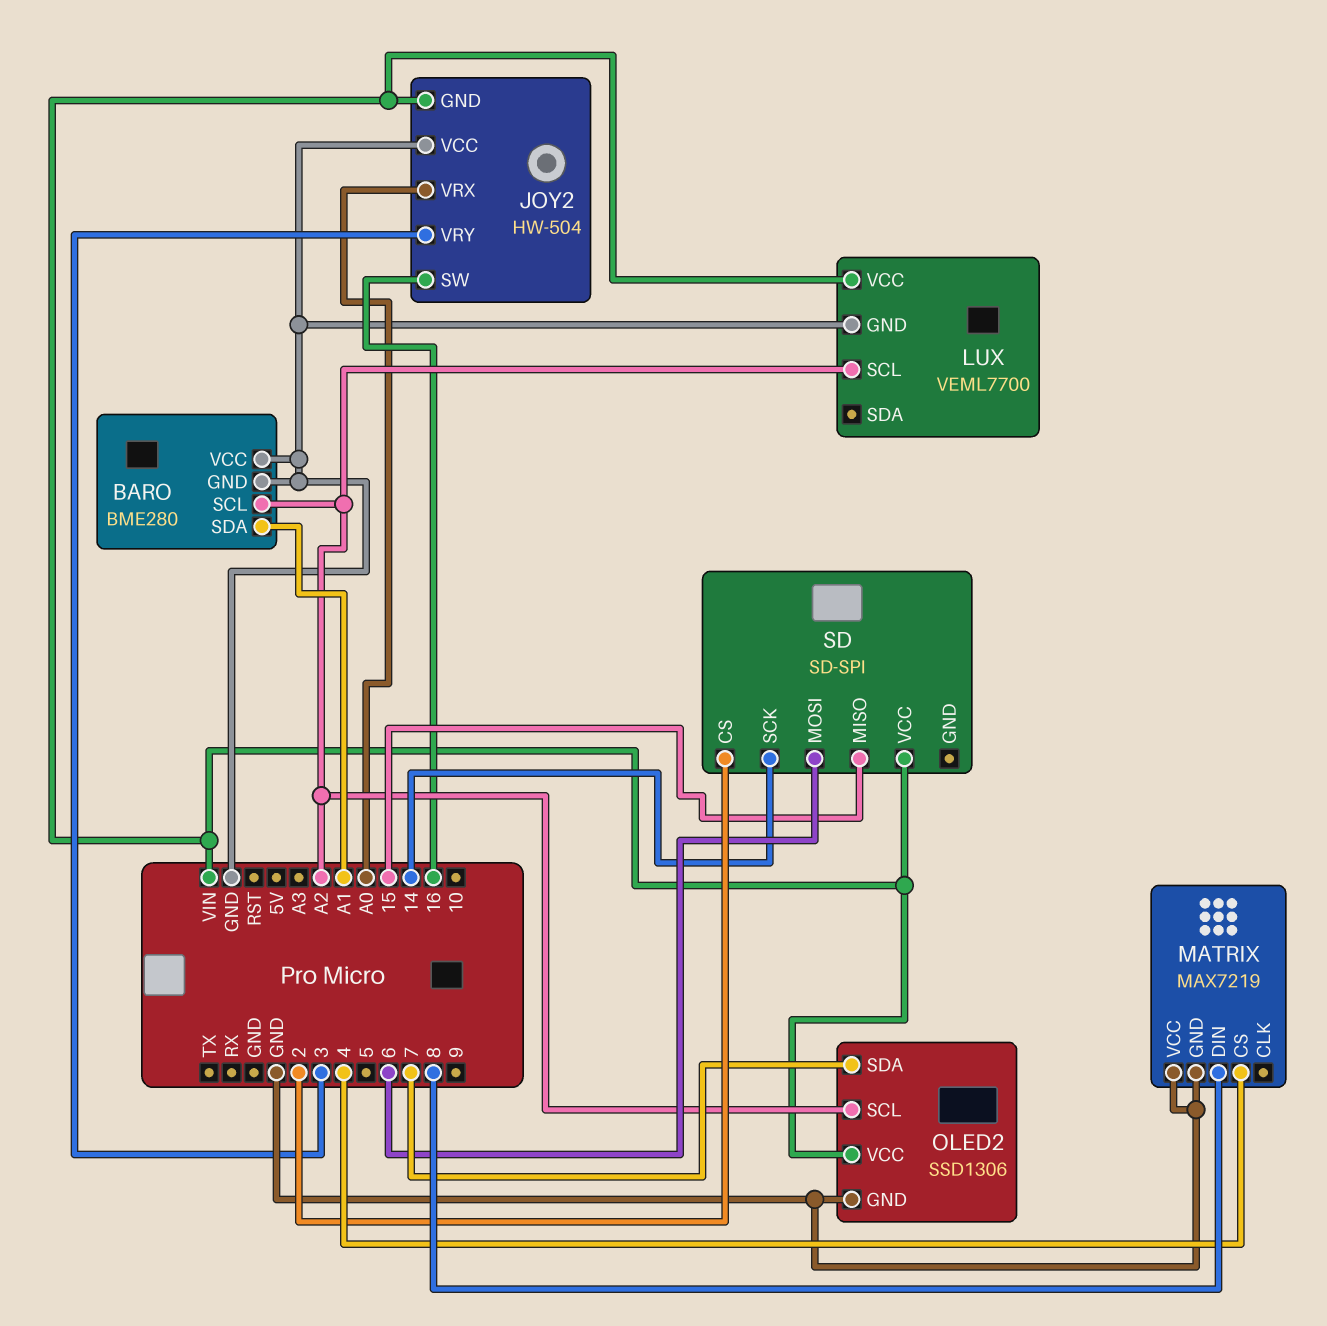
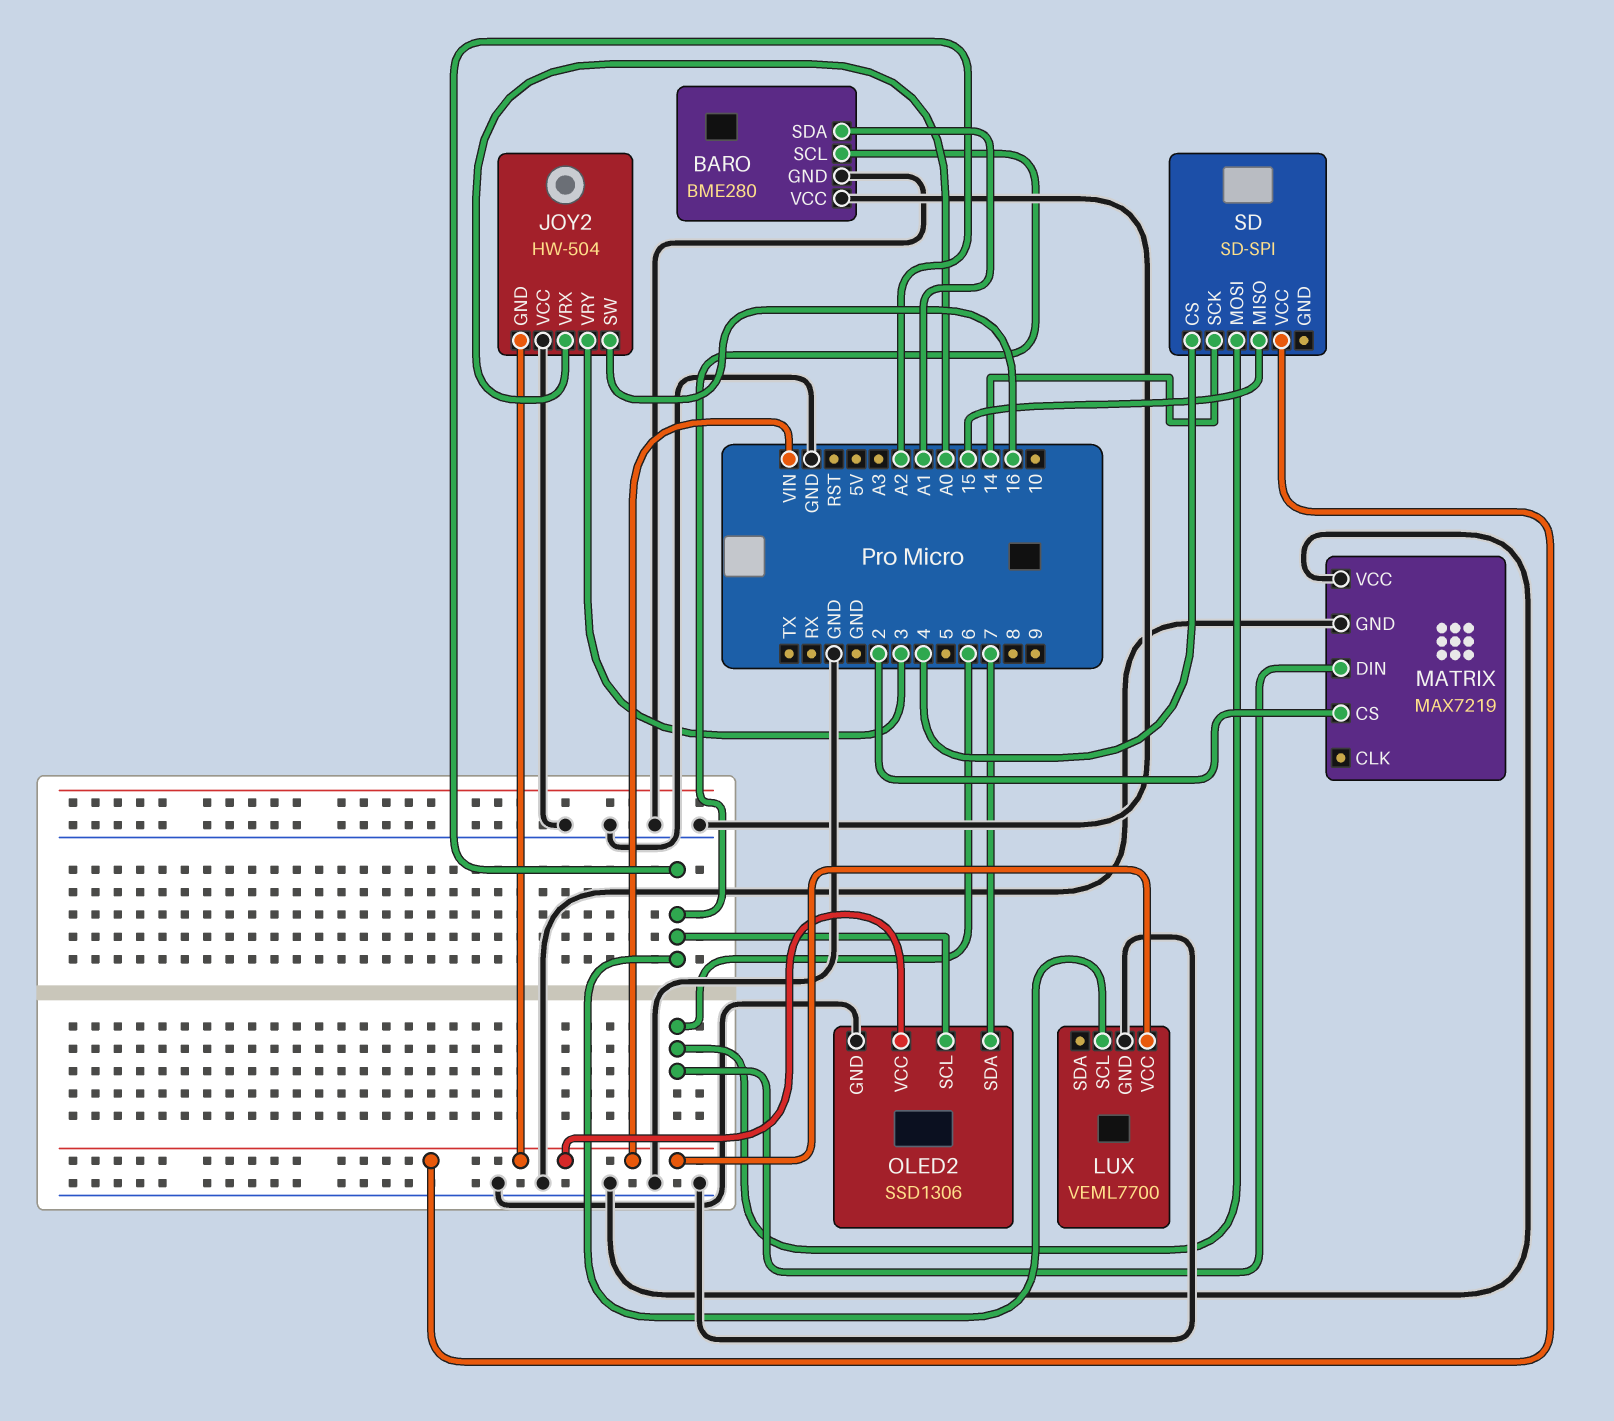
MATRIX pin CS: 4 -> 2
MATRIX pin DIN: 8 -> 6
SD pin CS: 2 -> 4

